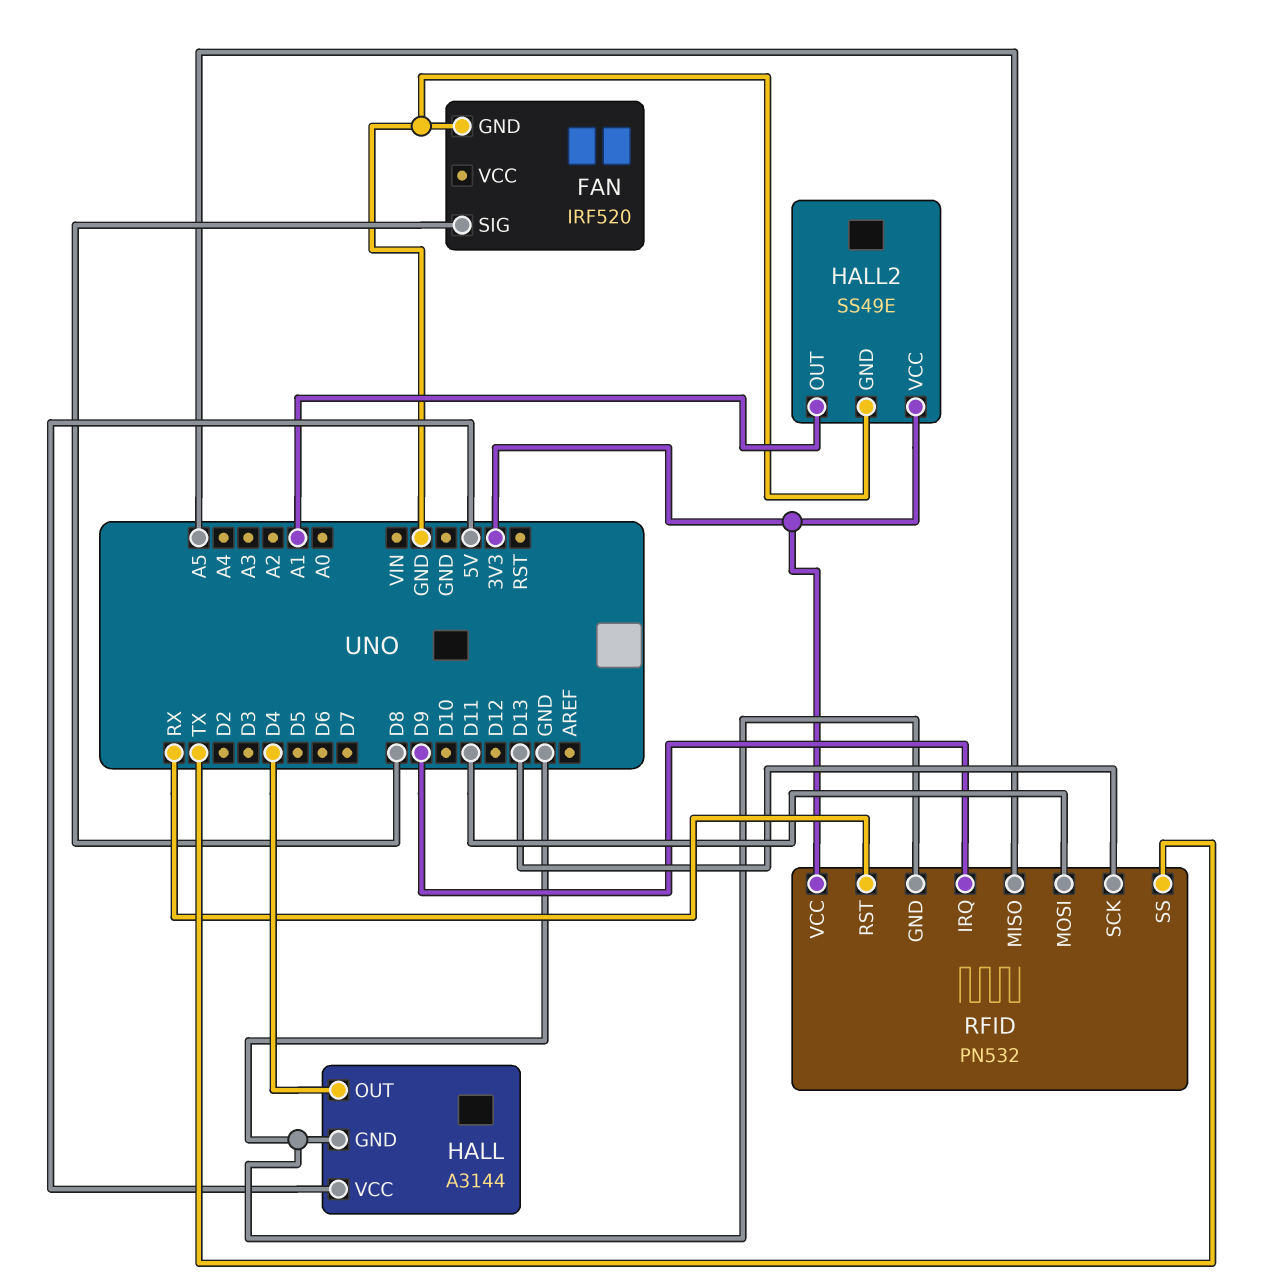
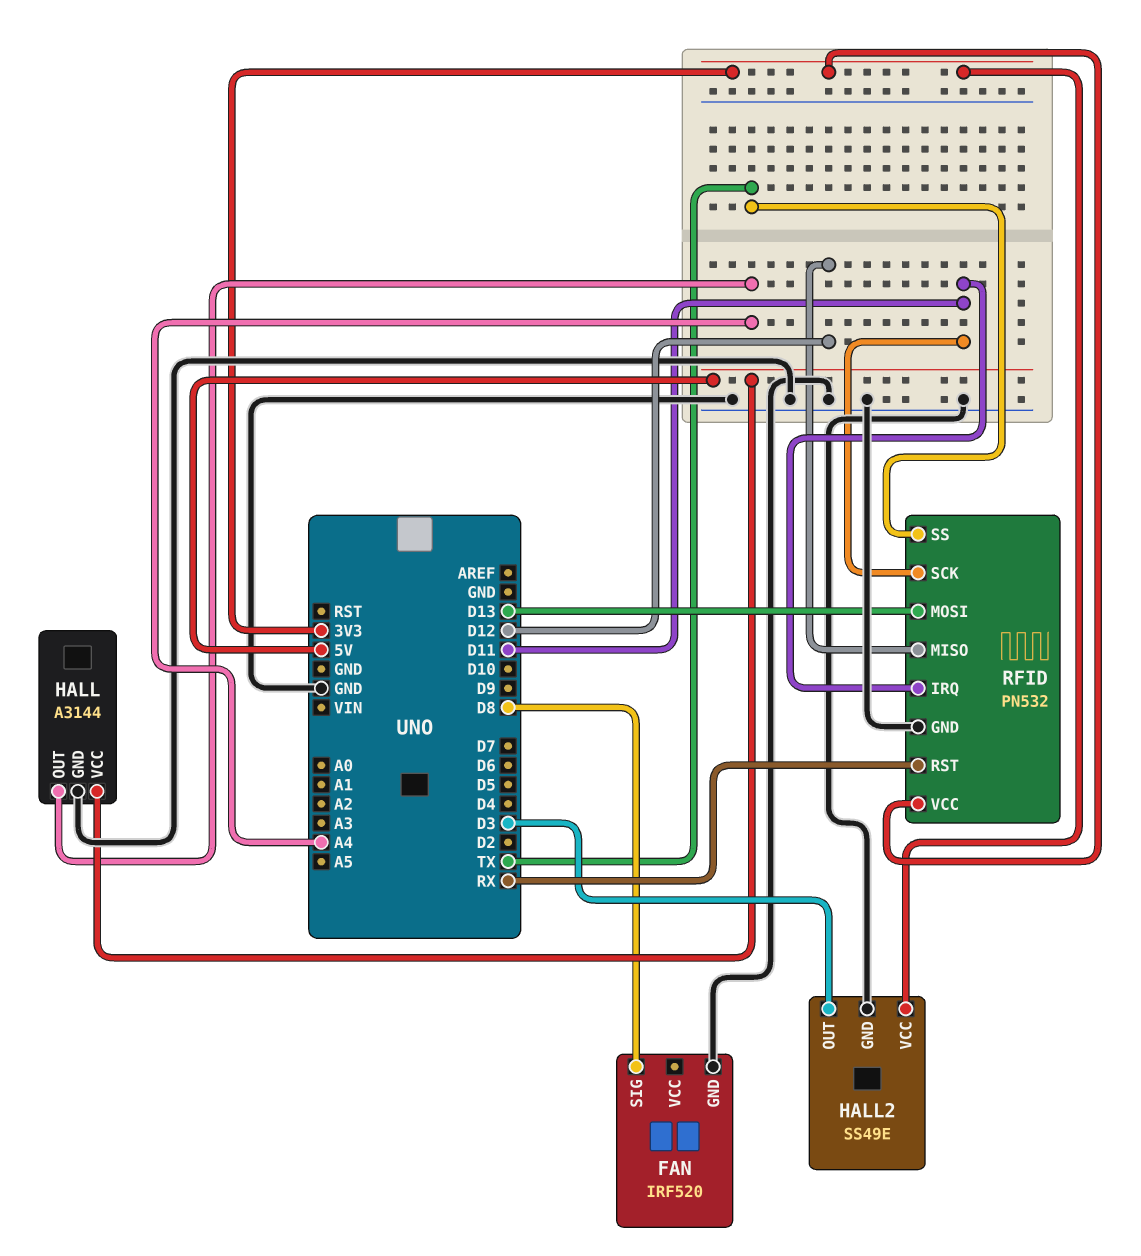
HALL pin OUT: D4 -> A4
HALL2 pin OUT: A1 -> D3
RFID pin IRQ: D9 -> D11
RFID pin MISO: A5 -> D12
RFID pin MOSI: D11 -> D13
RFID pin SCK: D13 -> D11

